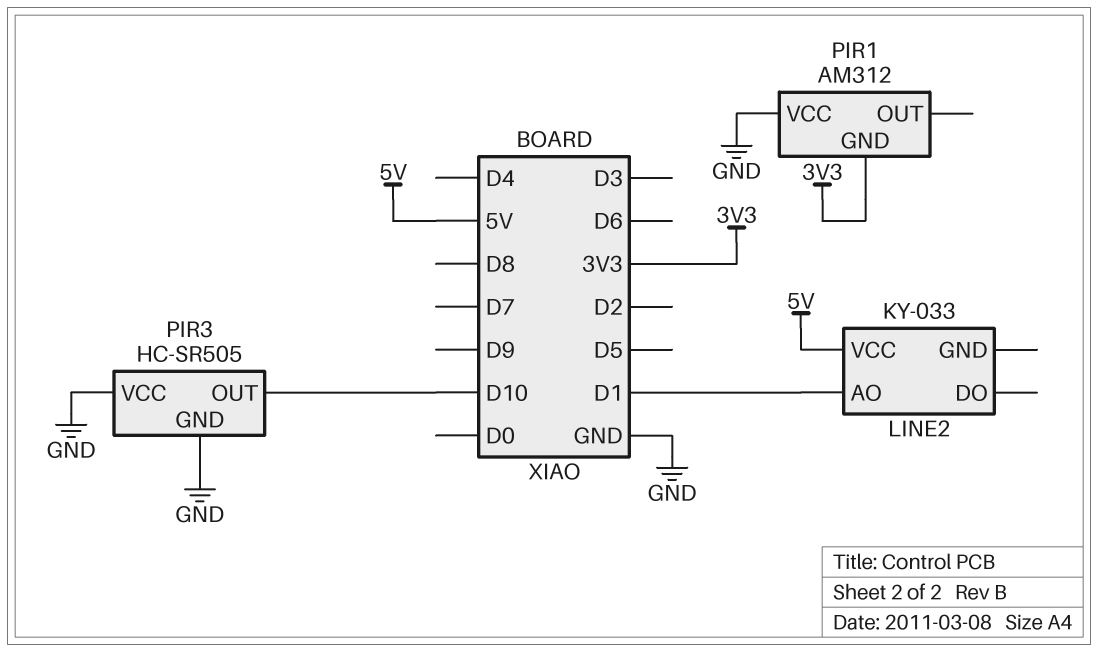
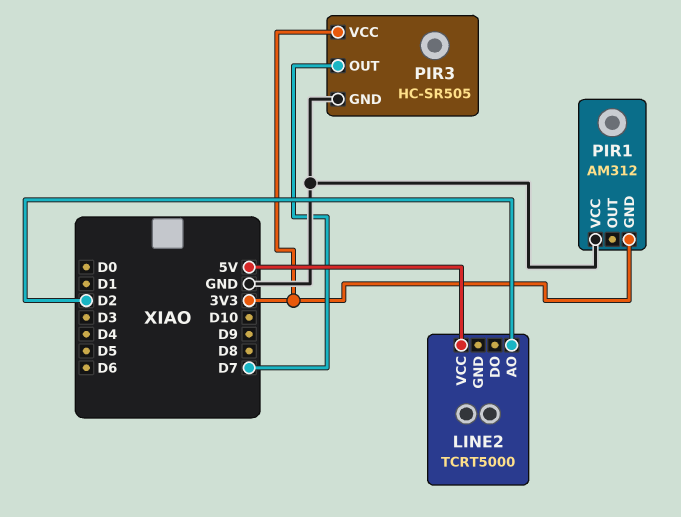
LINE2: KY-033 -> TCRT5000
LINE2 pin AO: D1 -> D2
PIR3 pin OUT: D10 -> D7
PIR3 pin VCC: GND -> 3V3

